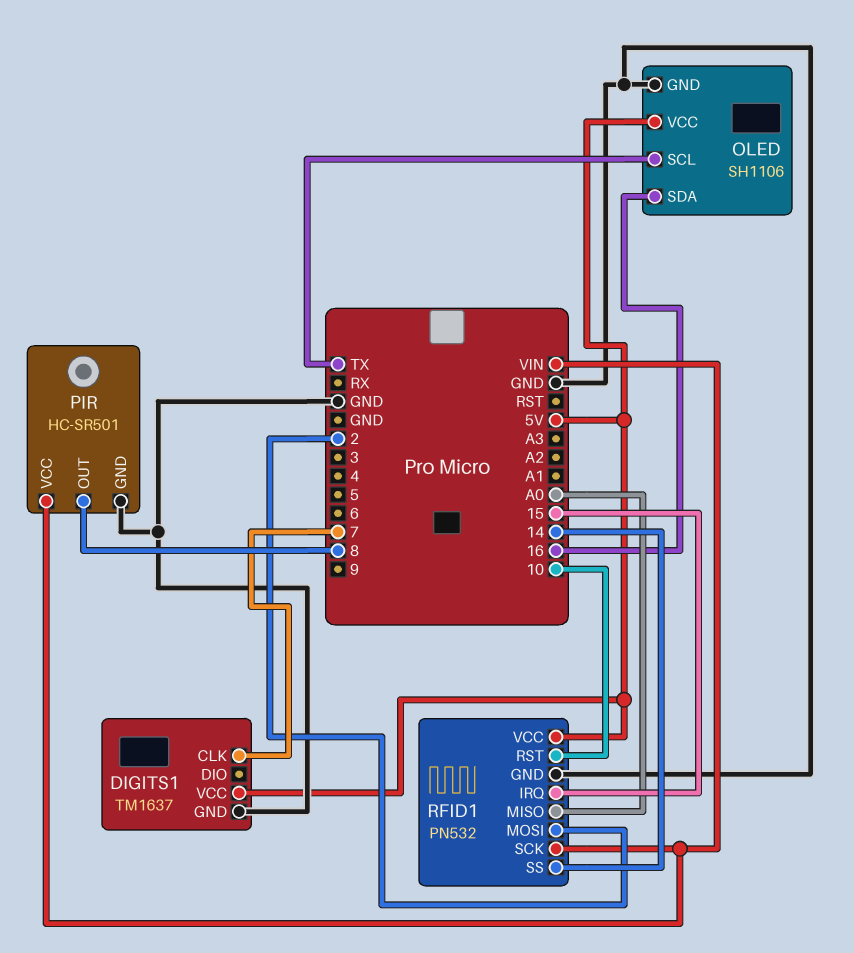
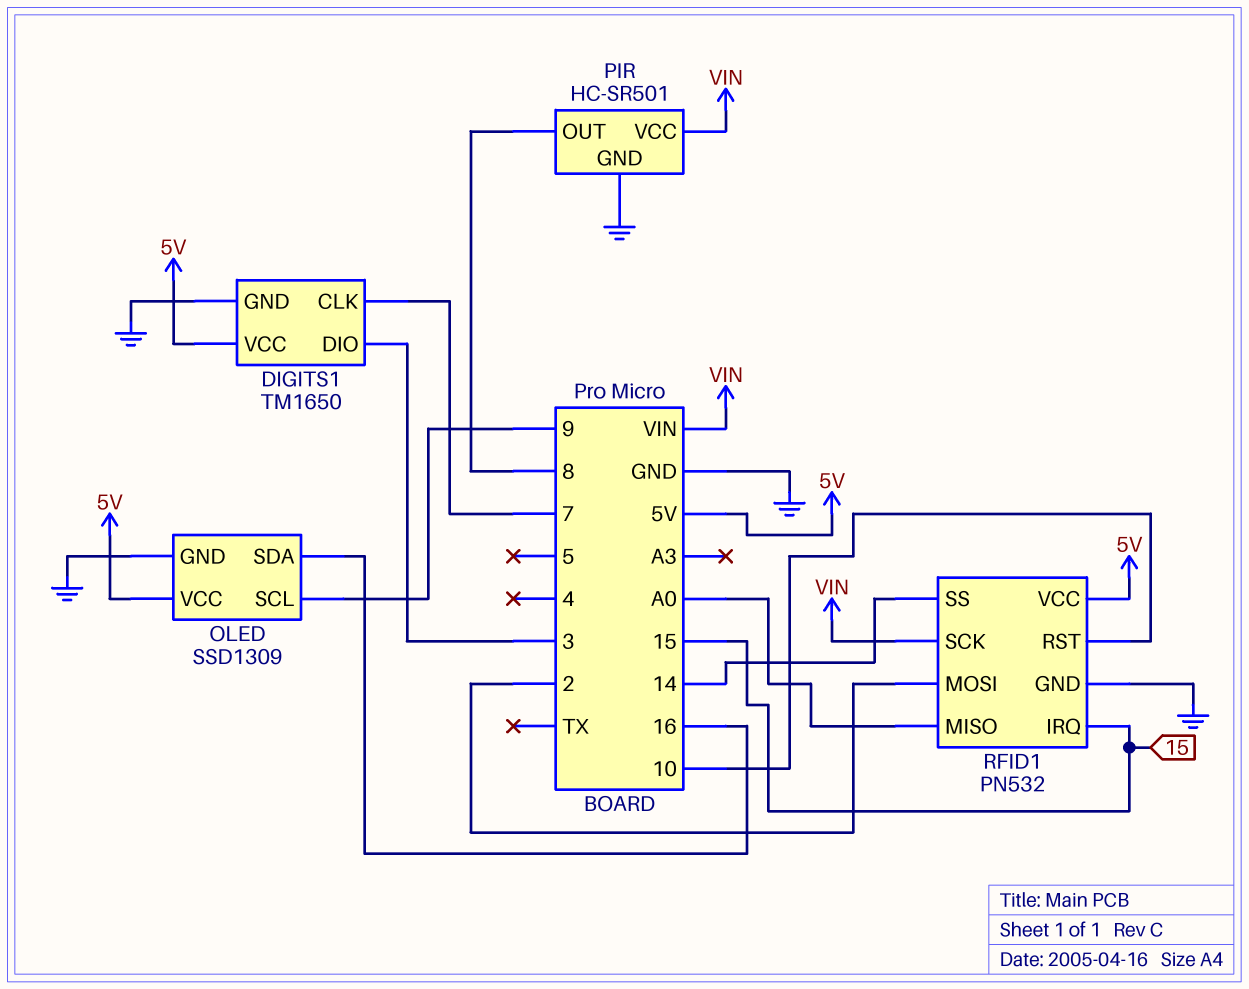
DIGITS1: TM1637 -> TM1650
DIGITS1 pin DIO: none -> 3
OLED: SH1106 -> SSD1309
OLED pin SCL: TX -> 9

